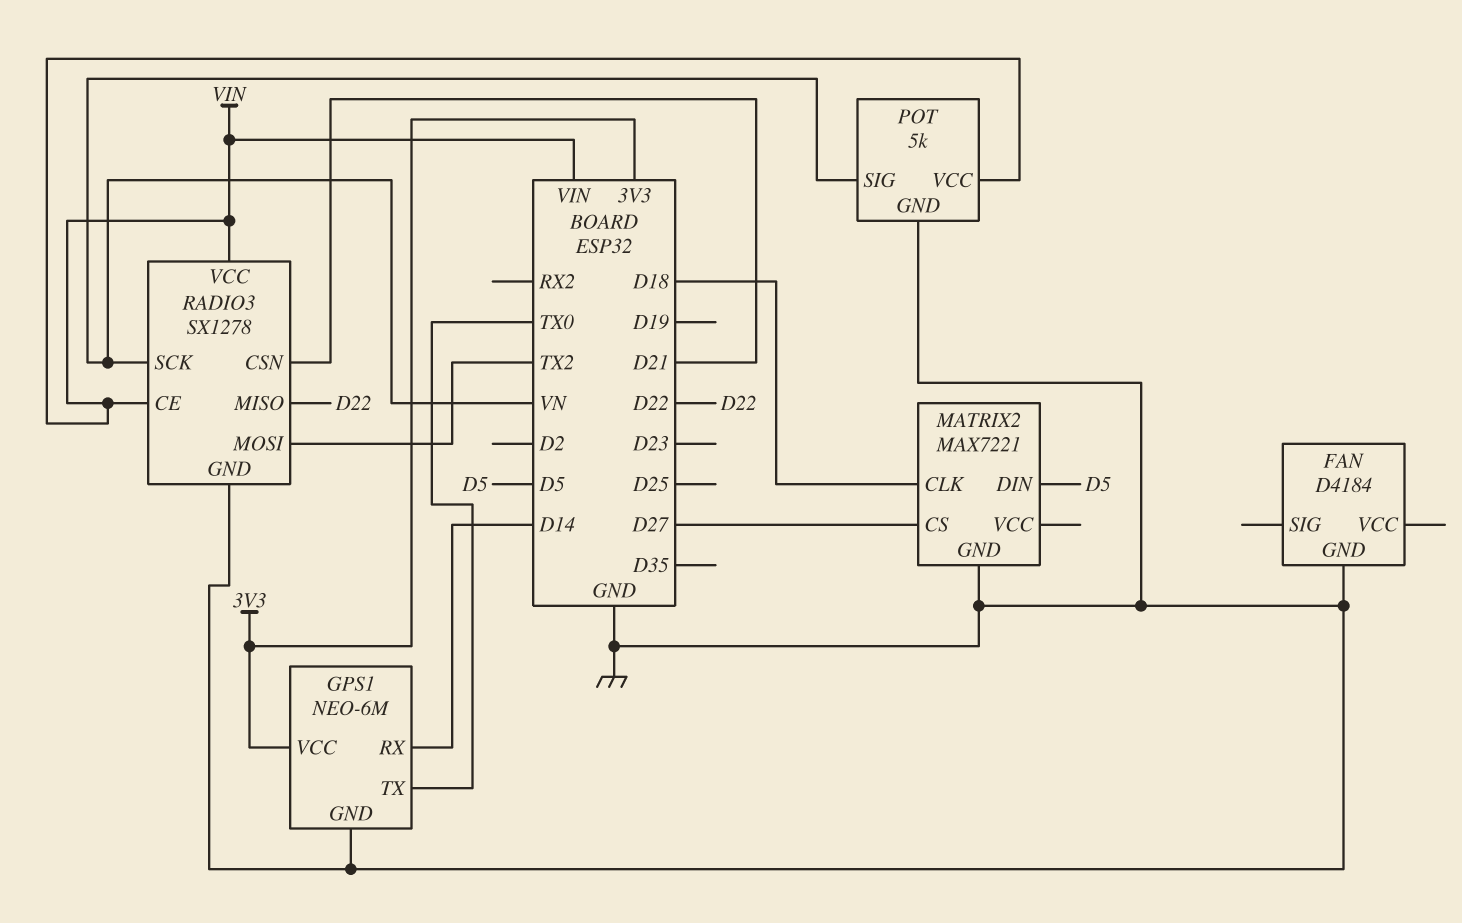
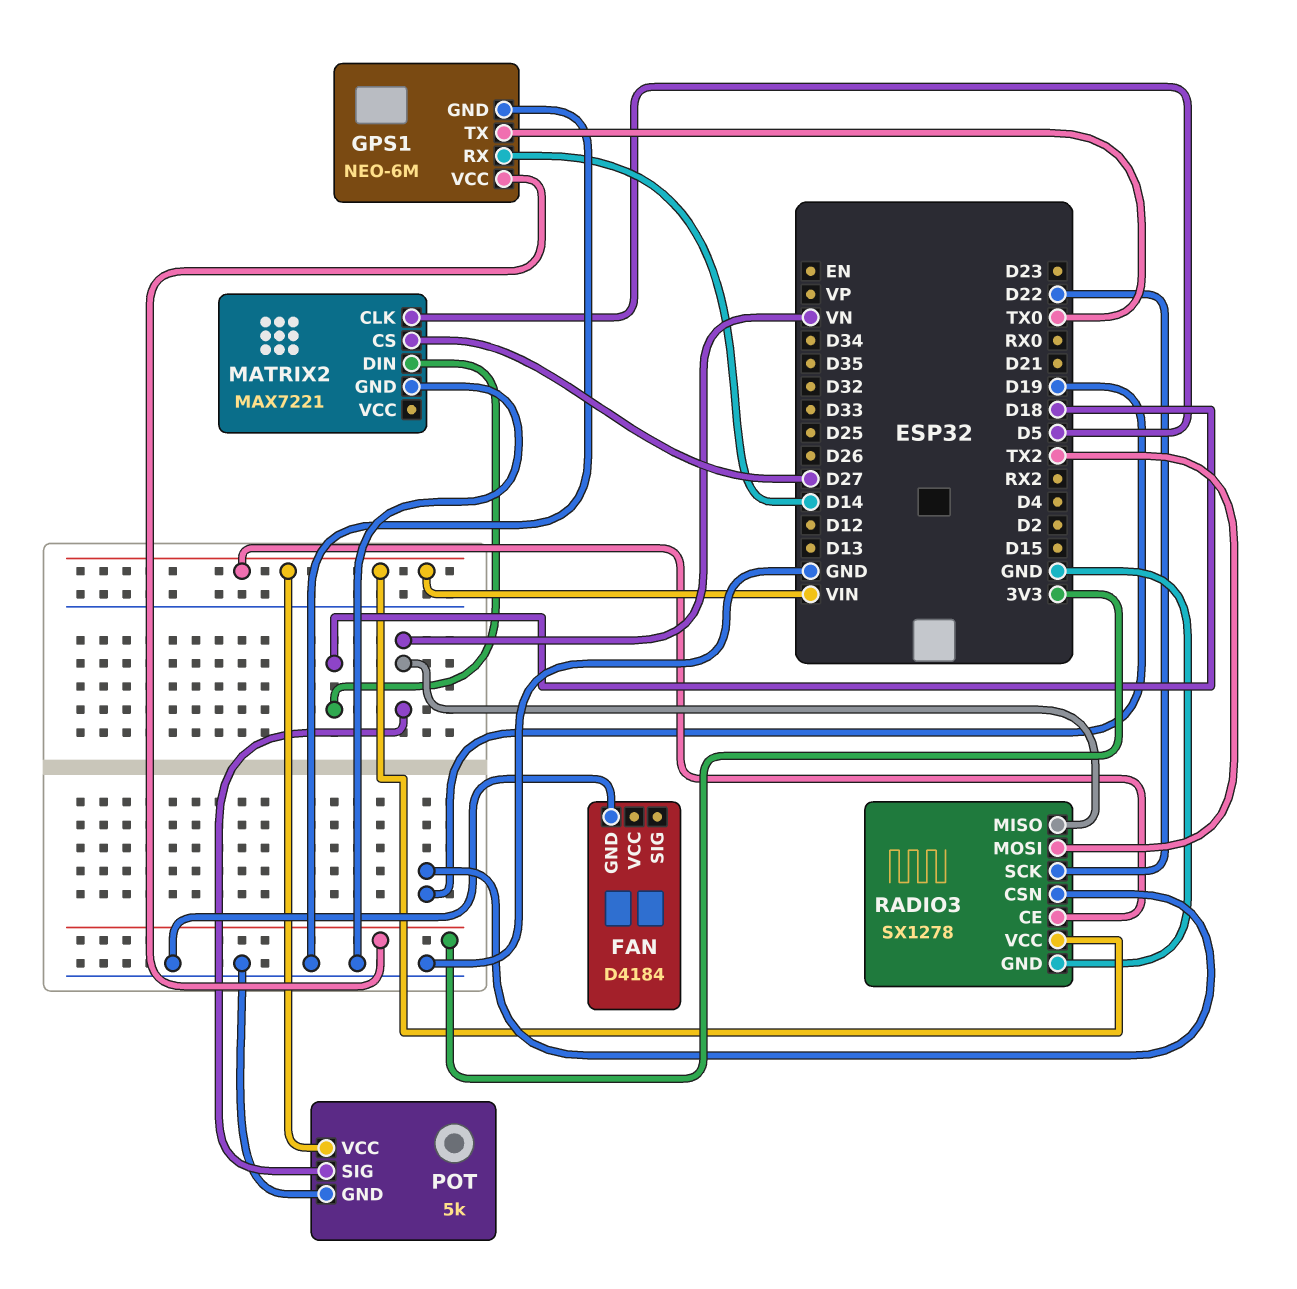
MATRIX2 pin CLK: D18 -> D5
MATRIX2 pin DIN: D5 -> D18
RADIO3 pin CSN: D21 -> D19
RADIO3 pin MISO: D22 -> VN
RADIO3 pin SCK: VN -> D22

